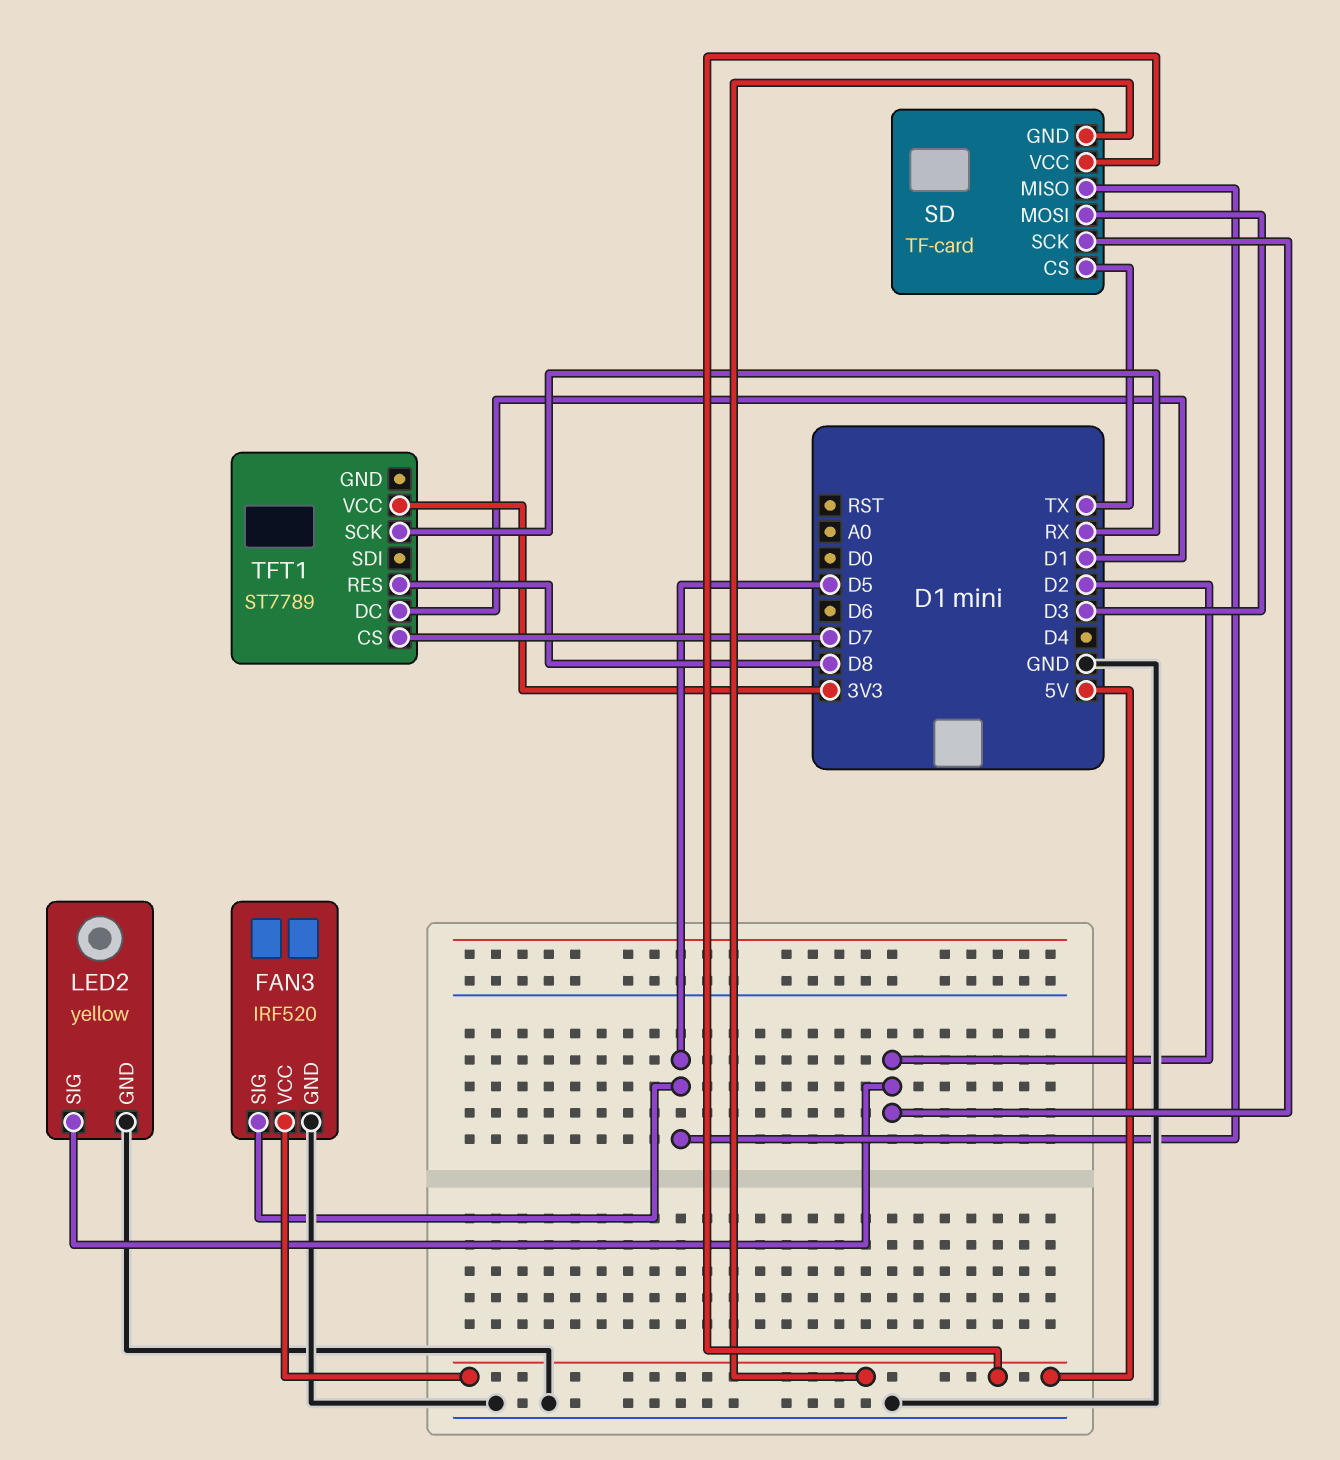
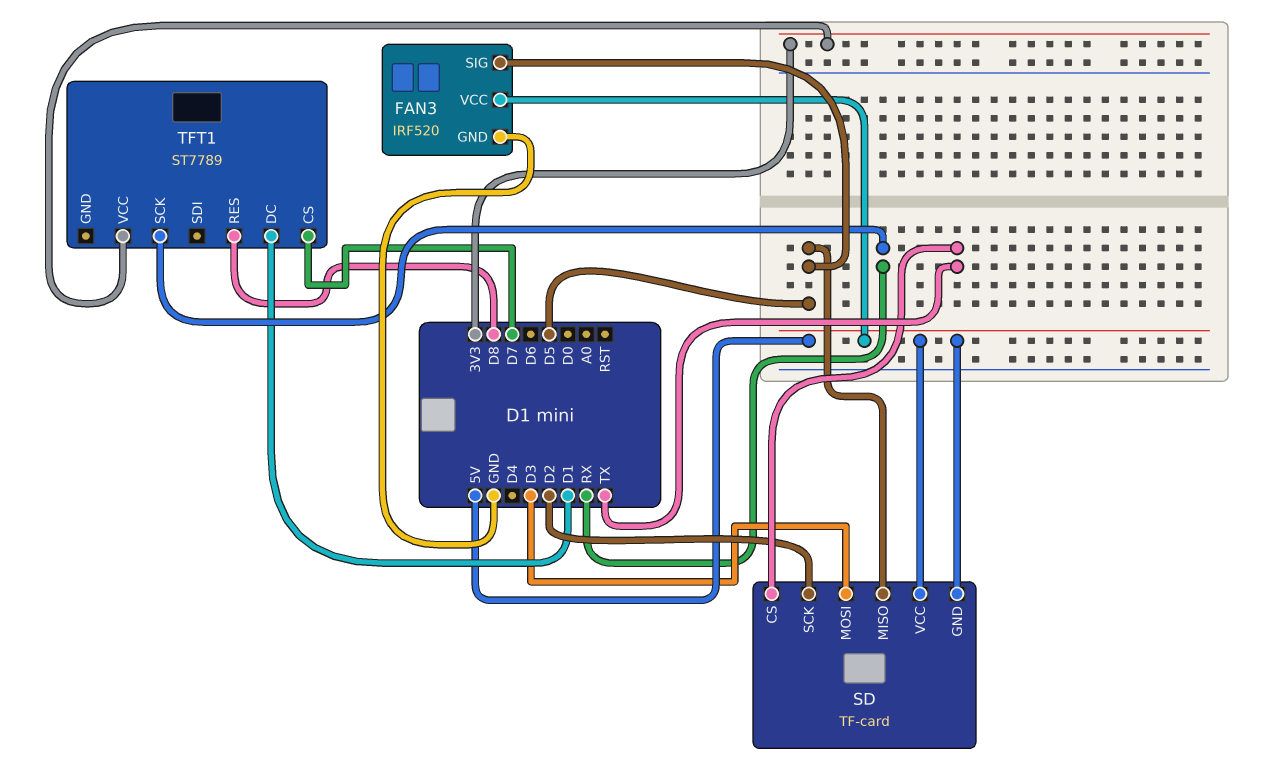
LED2: yellow -> none
LED2 pin GND: GND -> none
LED2 pin SIG: D2 -> none

